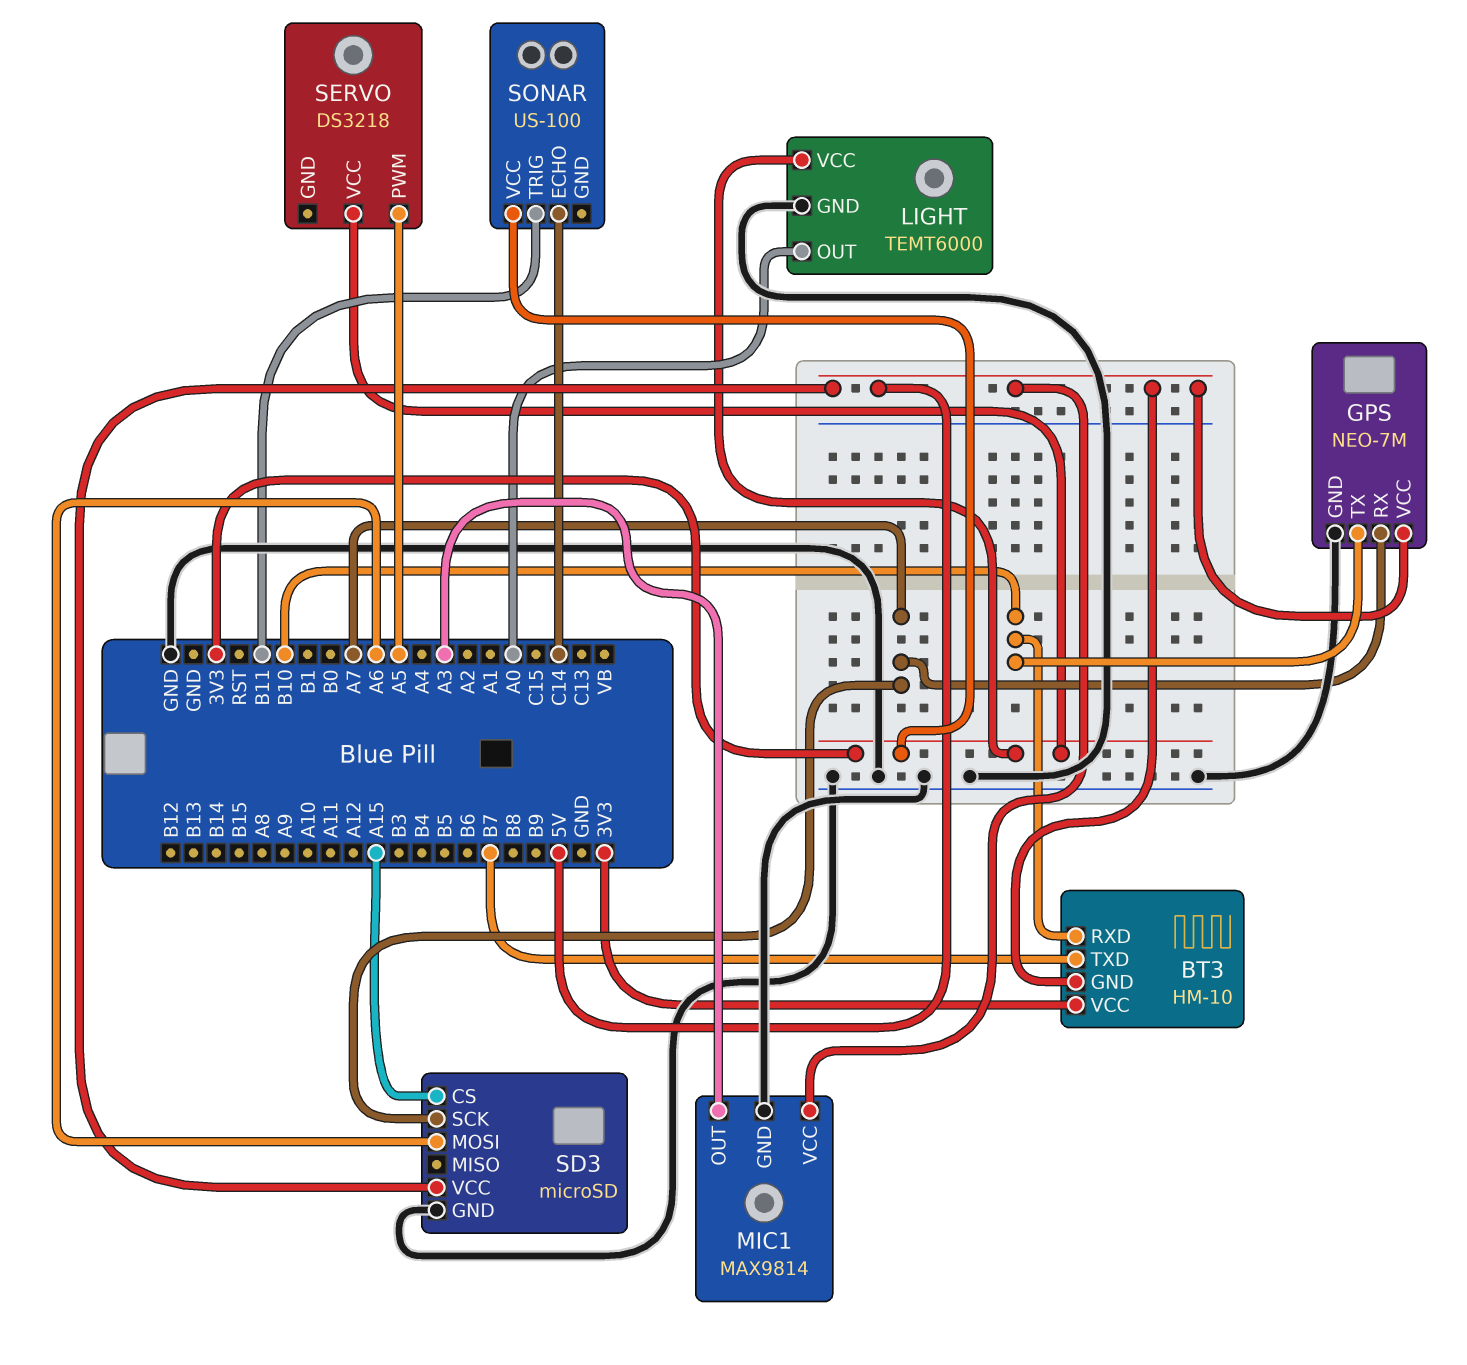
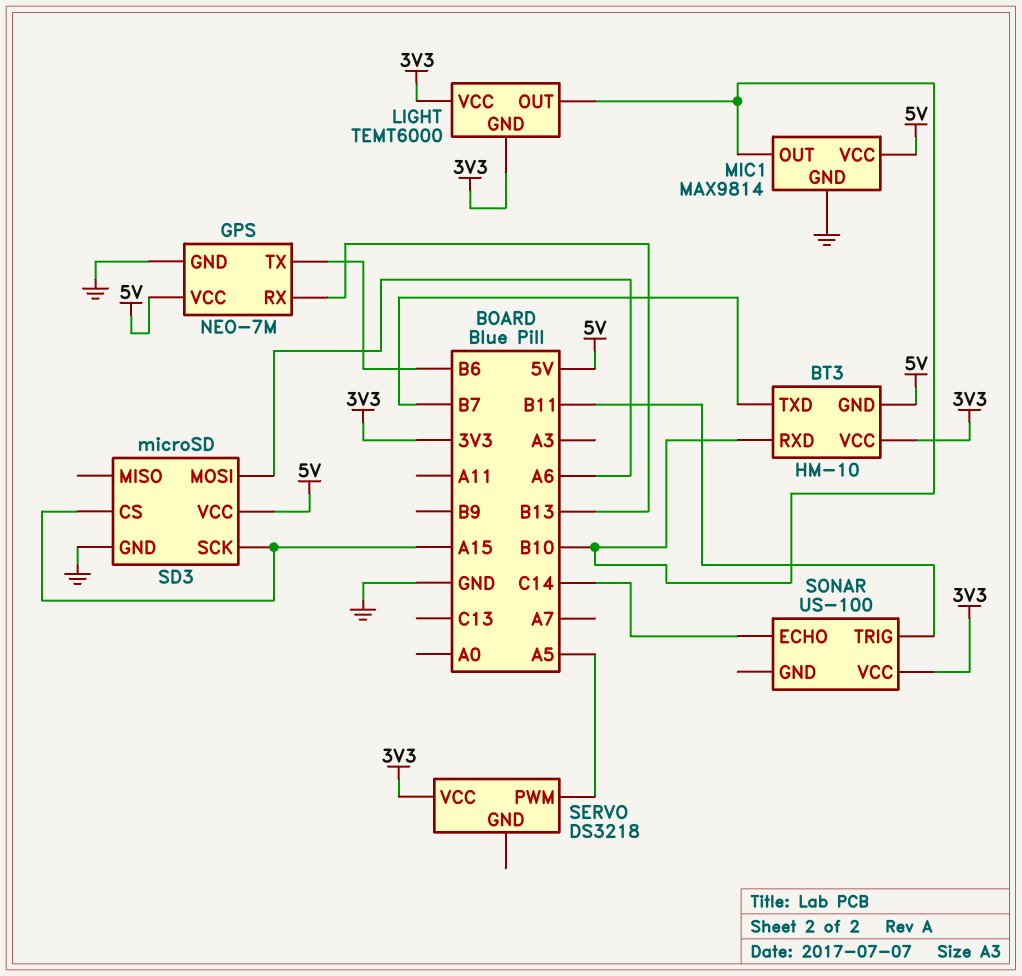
GPS pin RX: A7 -> B13
GPS pin TX: B10 -> B6
LIGHT pin GND: GND -> 3V3
LIGHT pin OUT: A0 -> B10
MIC1 pin OUT: A3 -> B10
SD3 pin SCK: A7 -> A15

